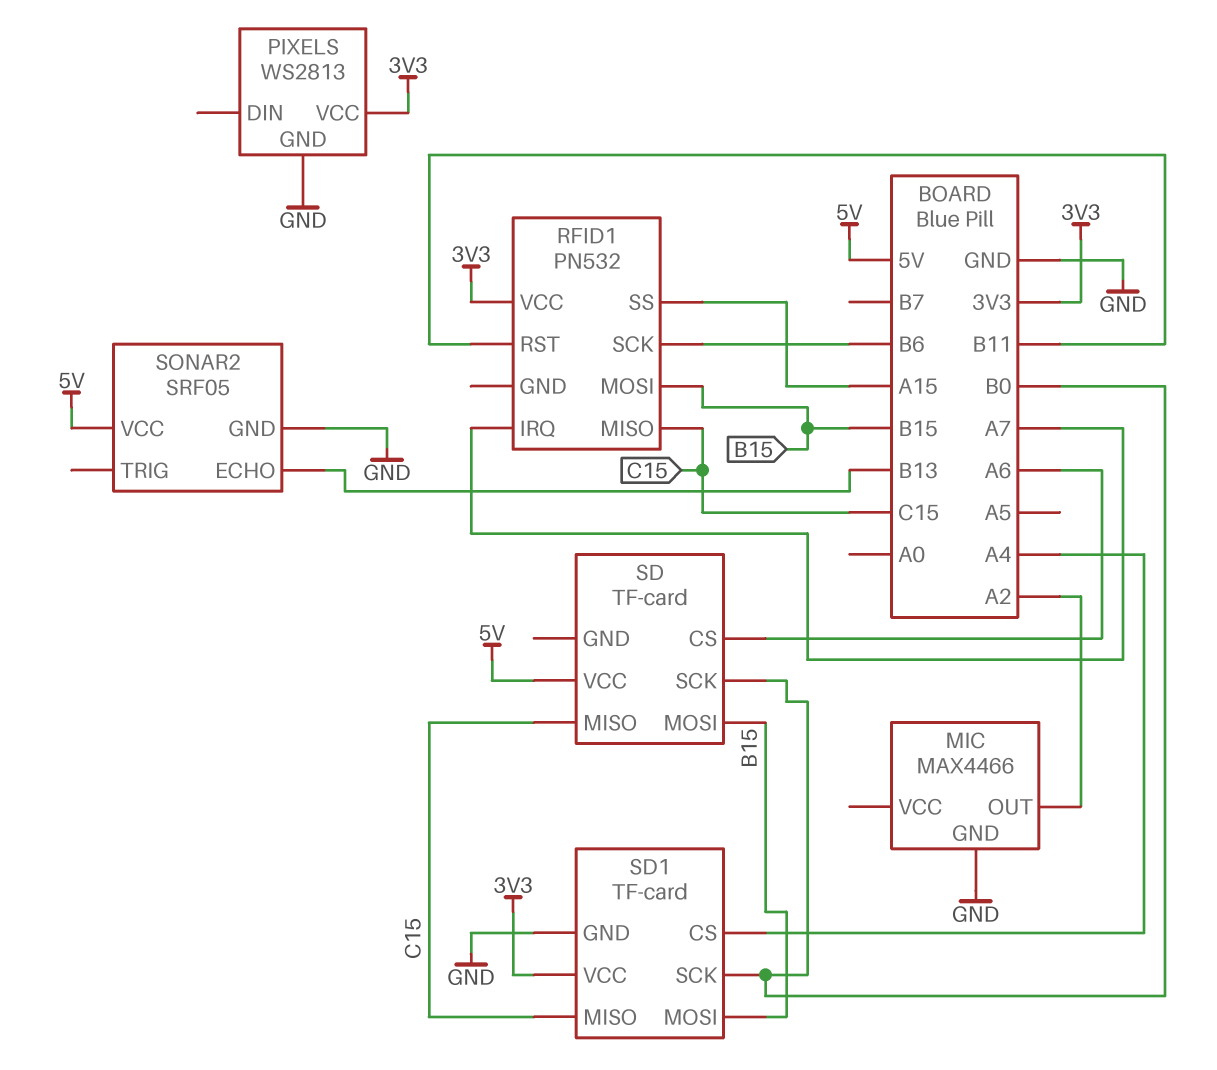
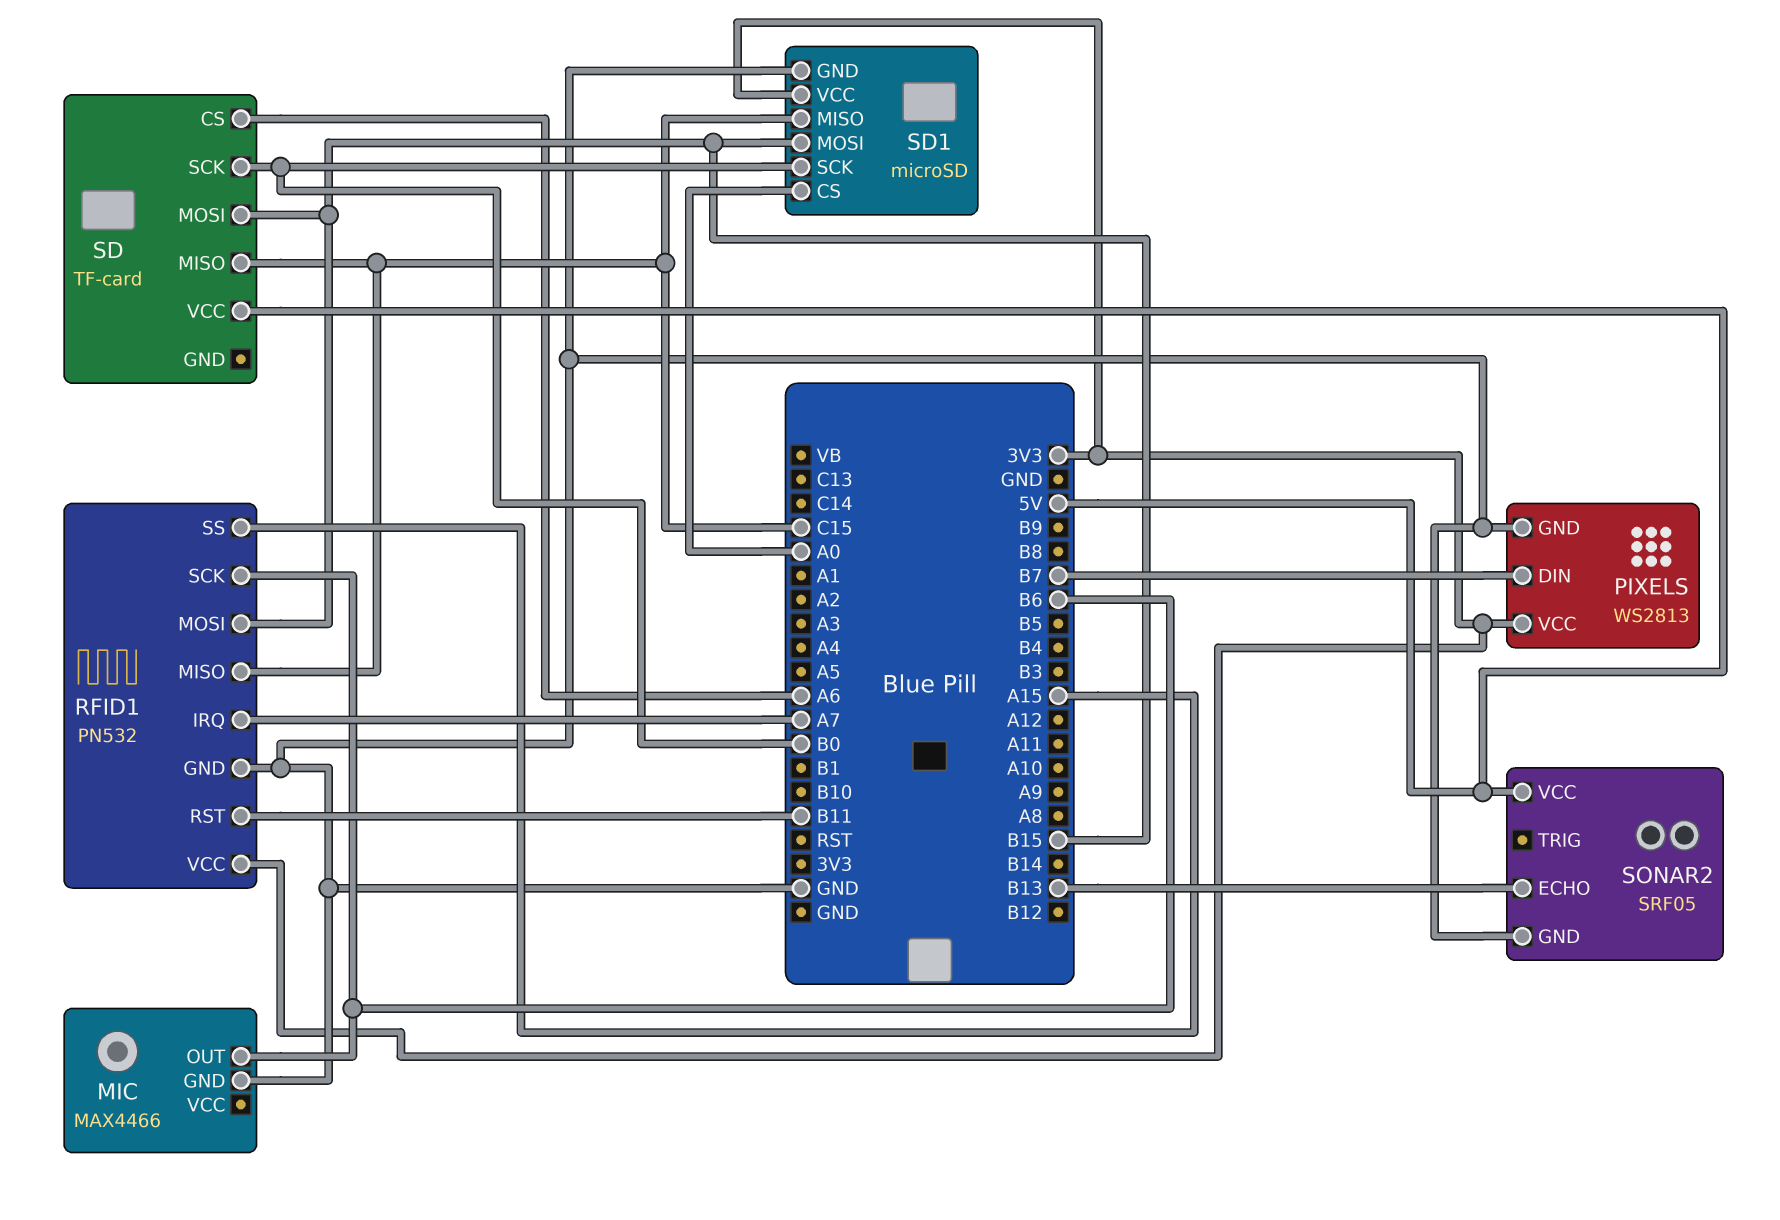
MIC pin OUT: A2 -> B6
PIXELS pin DIN: none -> B7
RFID1 pin GND: none -> GND
SD1: TF-card -> microSD
SD1 pin CS: A4 -> A0

